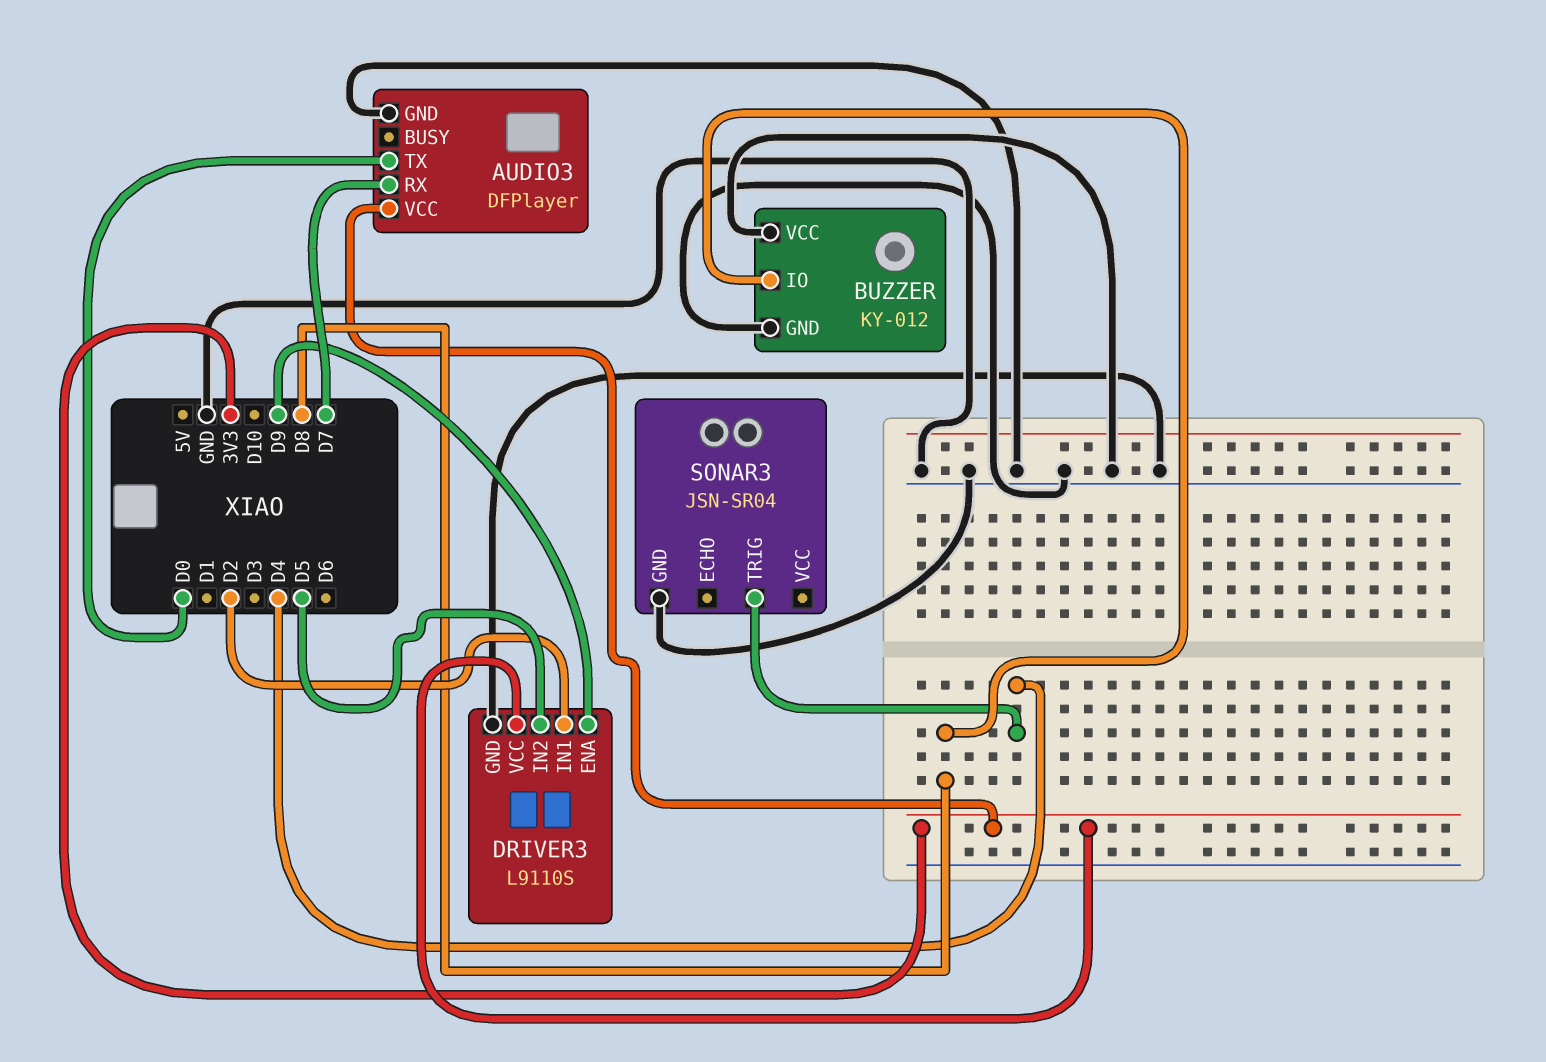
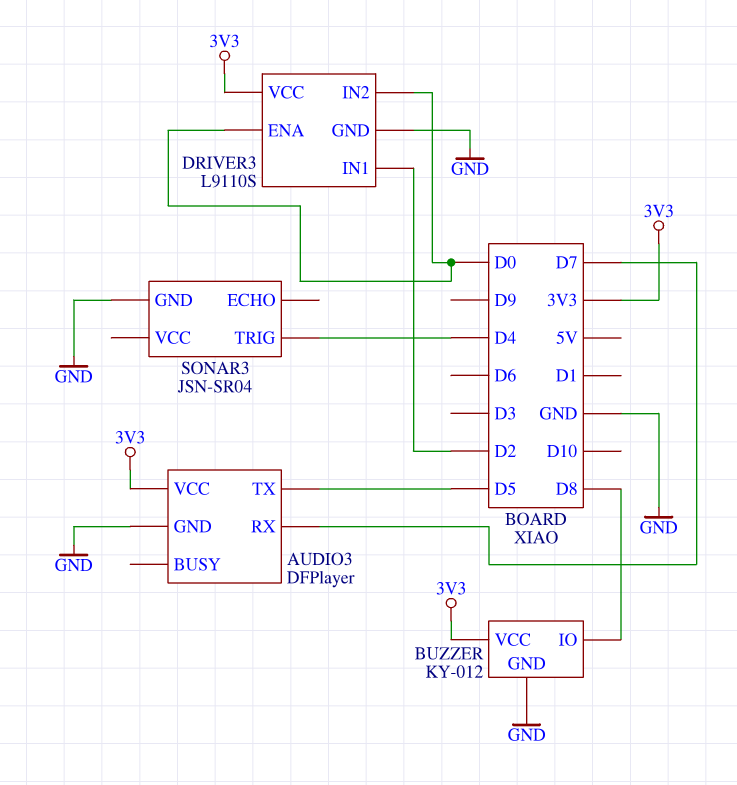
AUDIO3 pin TX: D0 -> D5
BUZZER pin VCC: GND -> 3V3
DRIVER3 pin ENA: D9 -> D0
DRIVER3 pin IN2: D5 -> D0

